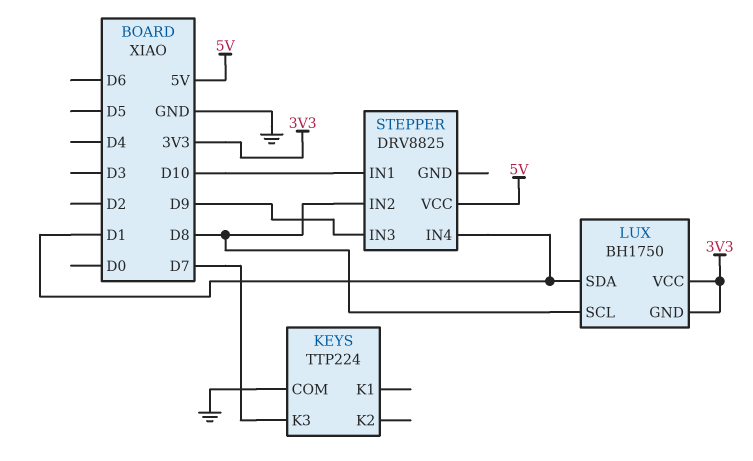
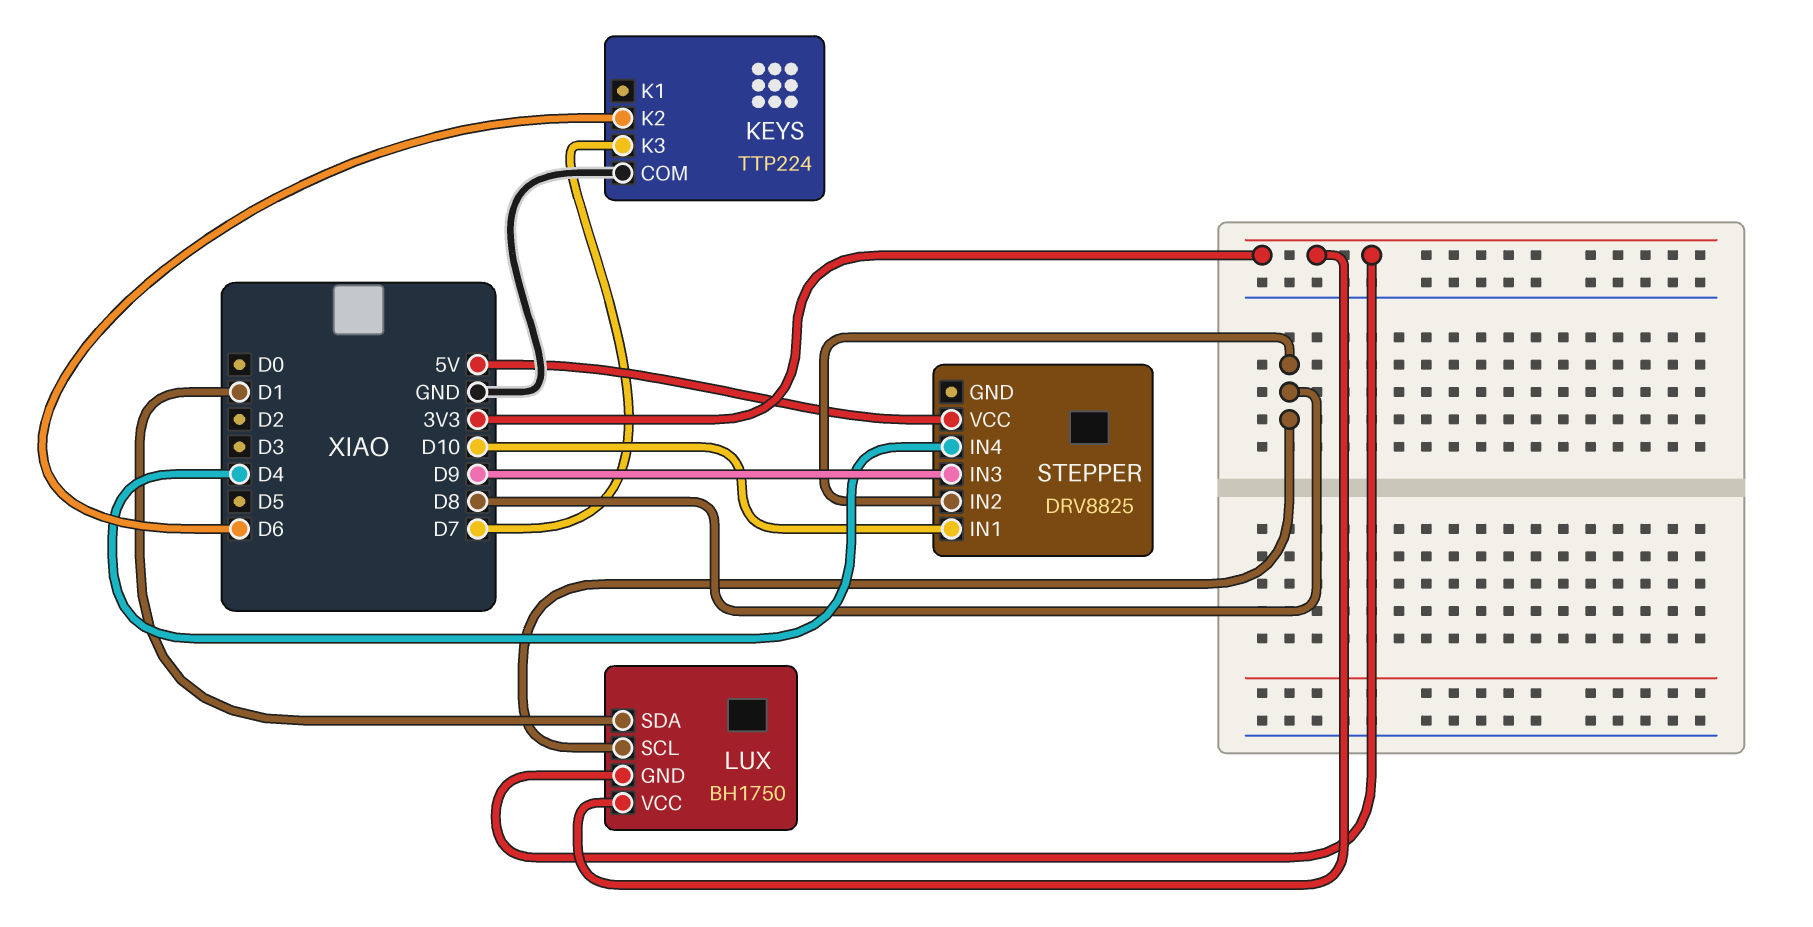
KEYS pin K2: none -> D6
STEPPER pin IN4: D1 -> D4

